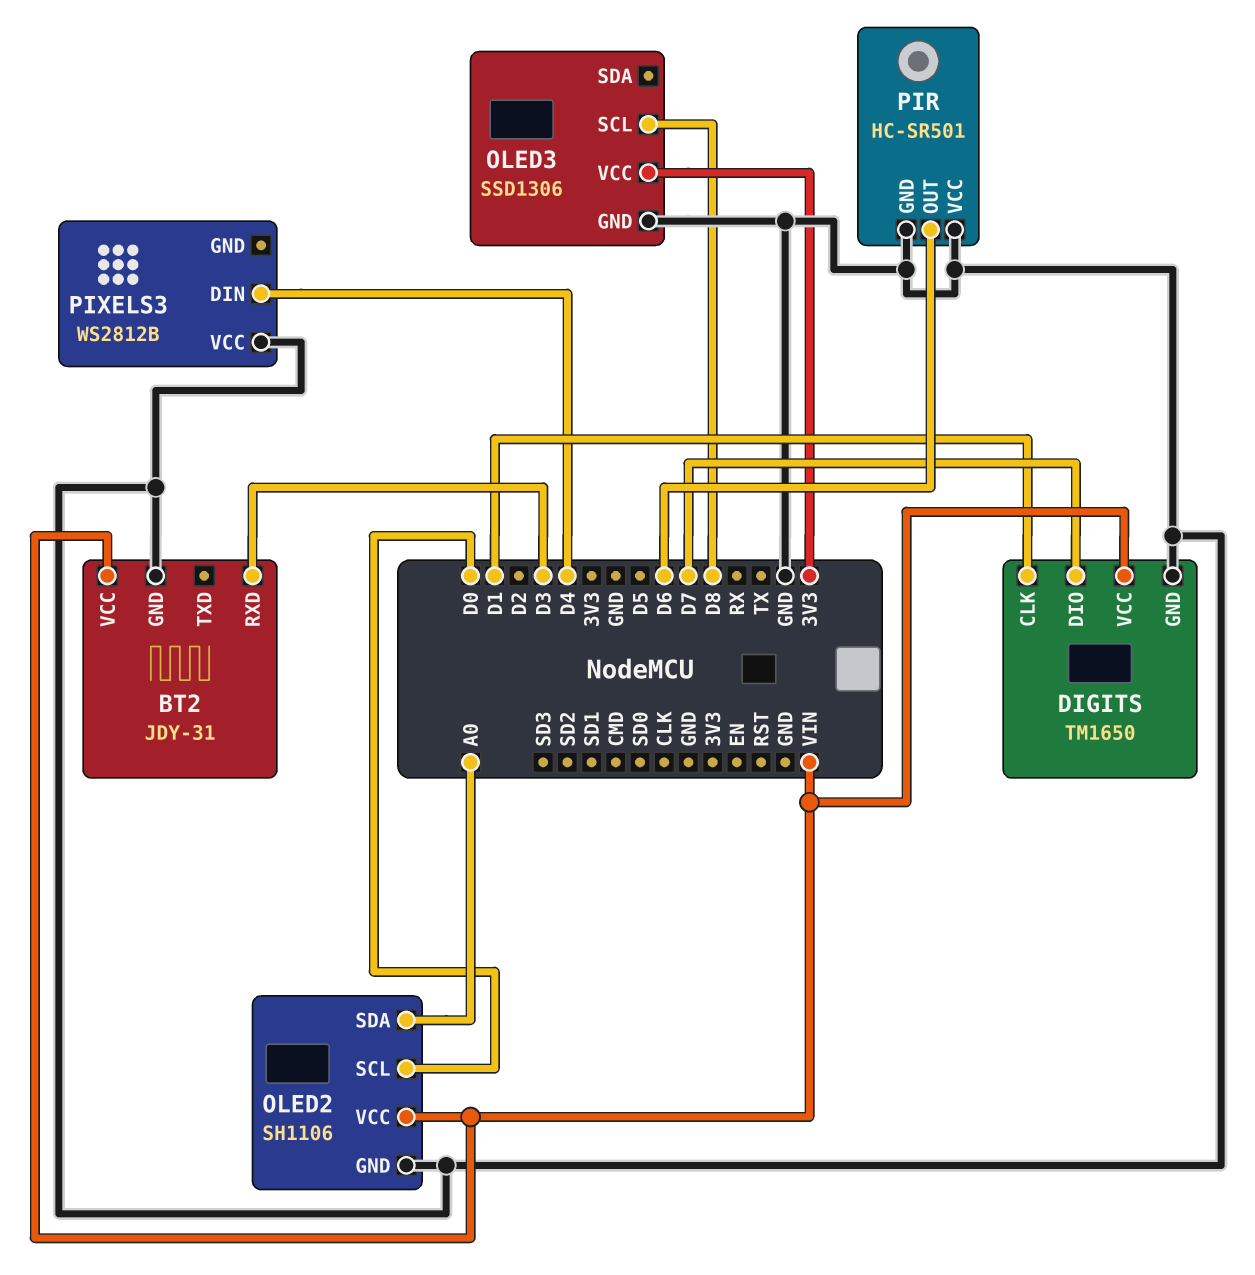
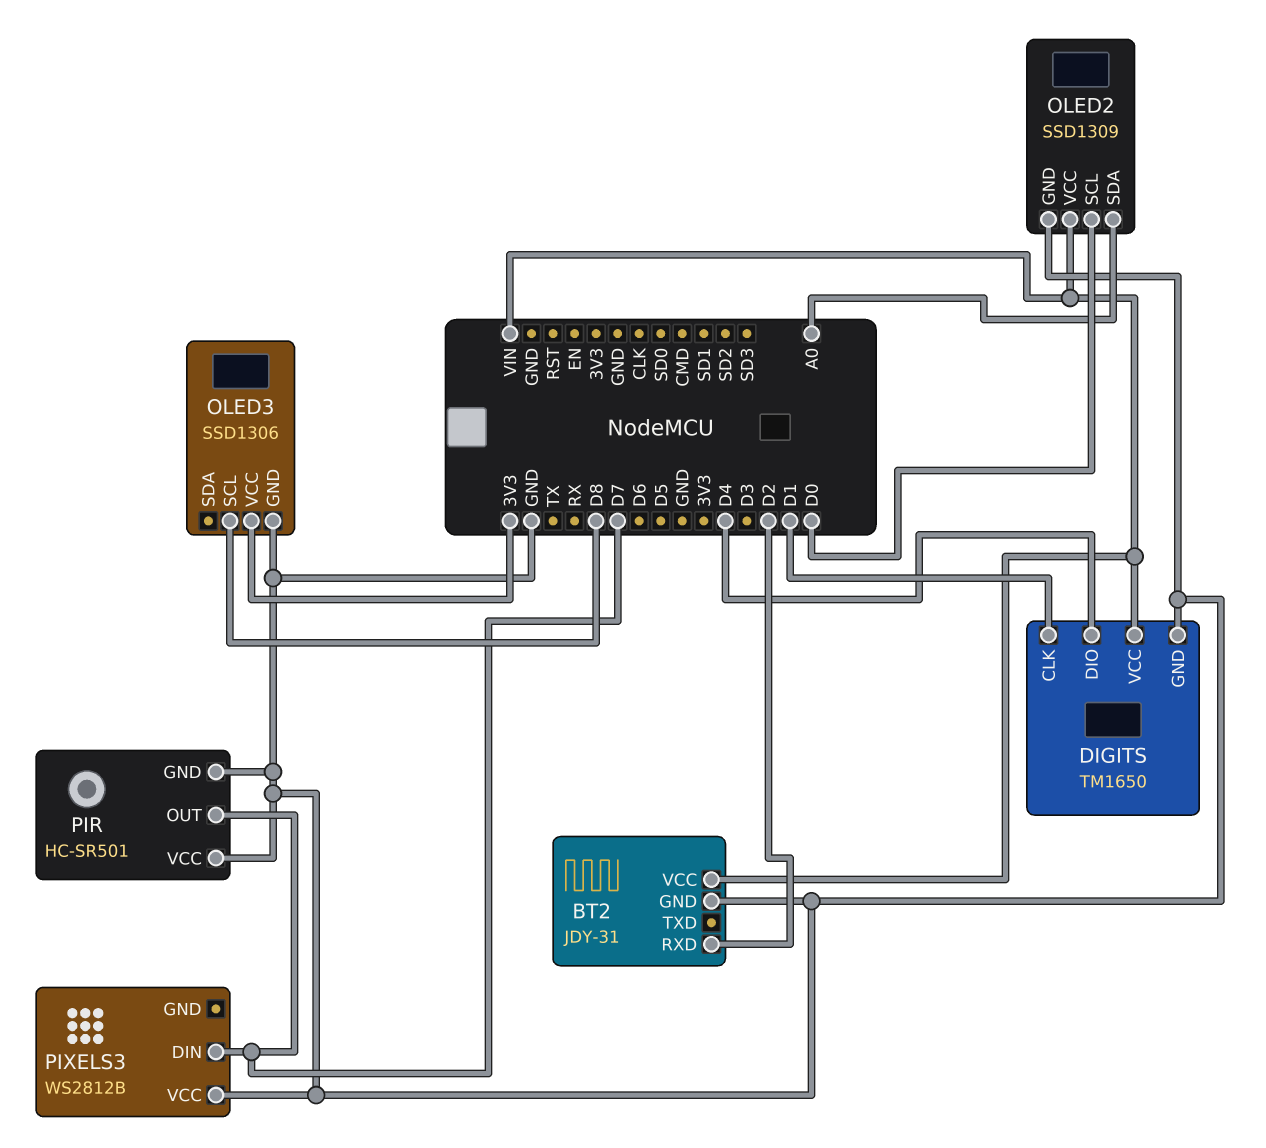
BT2 pin RXD: D3 -> D2
DIGITS pin DIO: D7 -> D4
OLED2: SH1106 -> SSD1309
PIR pin OUT: D6 -> D7
PIXELS3 pin DIN: D4 -> D7

